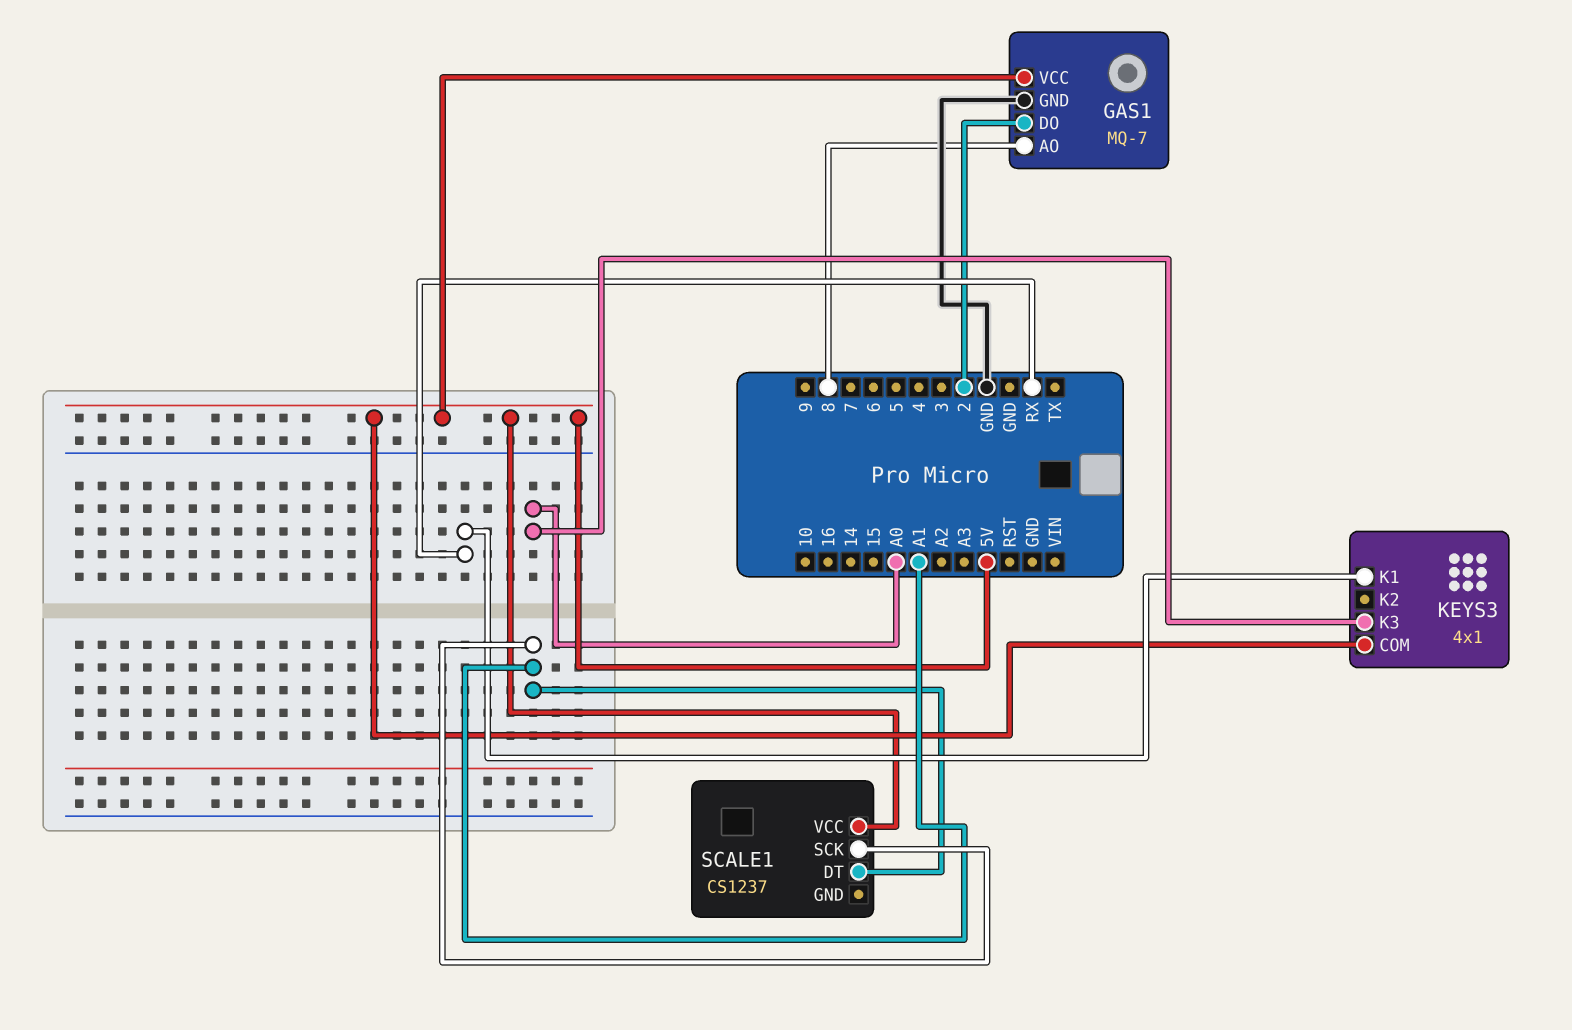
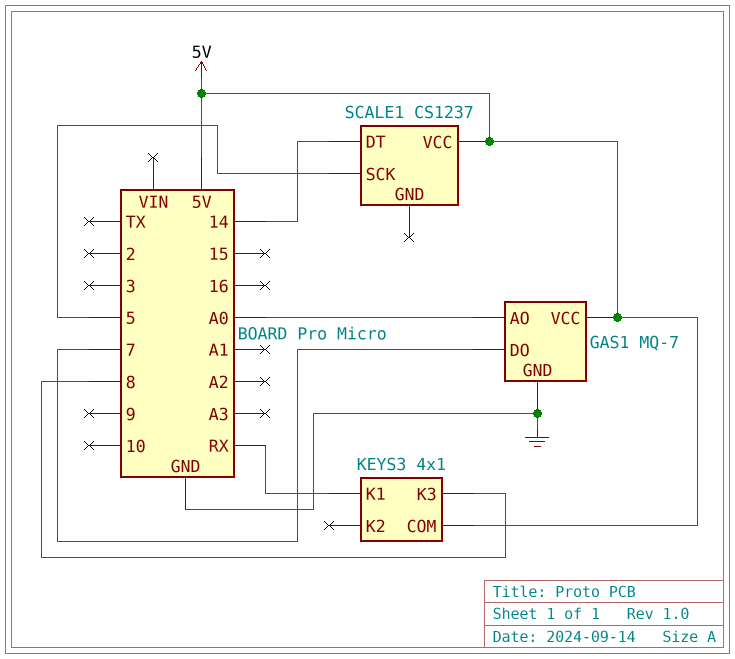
GAS1 pin AO: 8 -> A0
GAS1 pin DO: 2 -> 7
KEYS3 pin K3: A0 -> 8
SCALE1 pin DT: A1 -> 14
SCALE1 pin SCK: A1 -> 5

